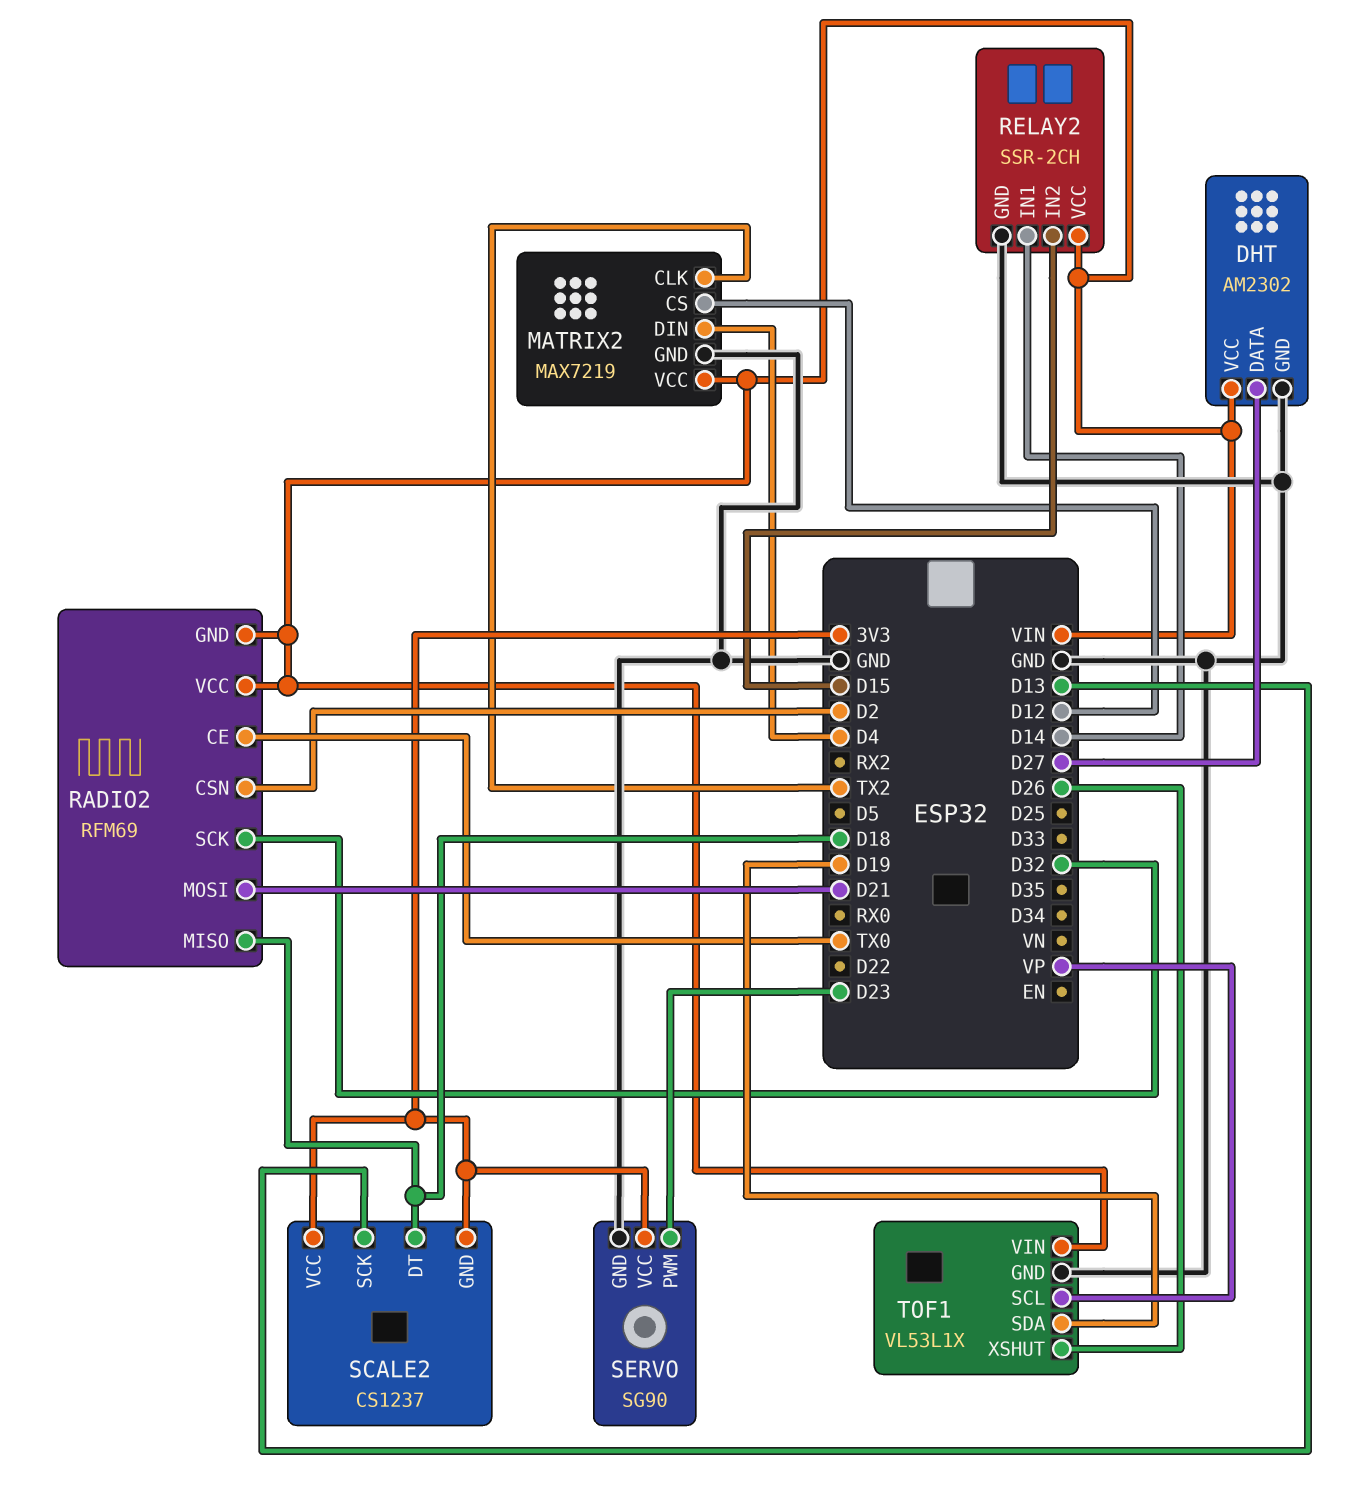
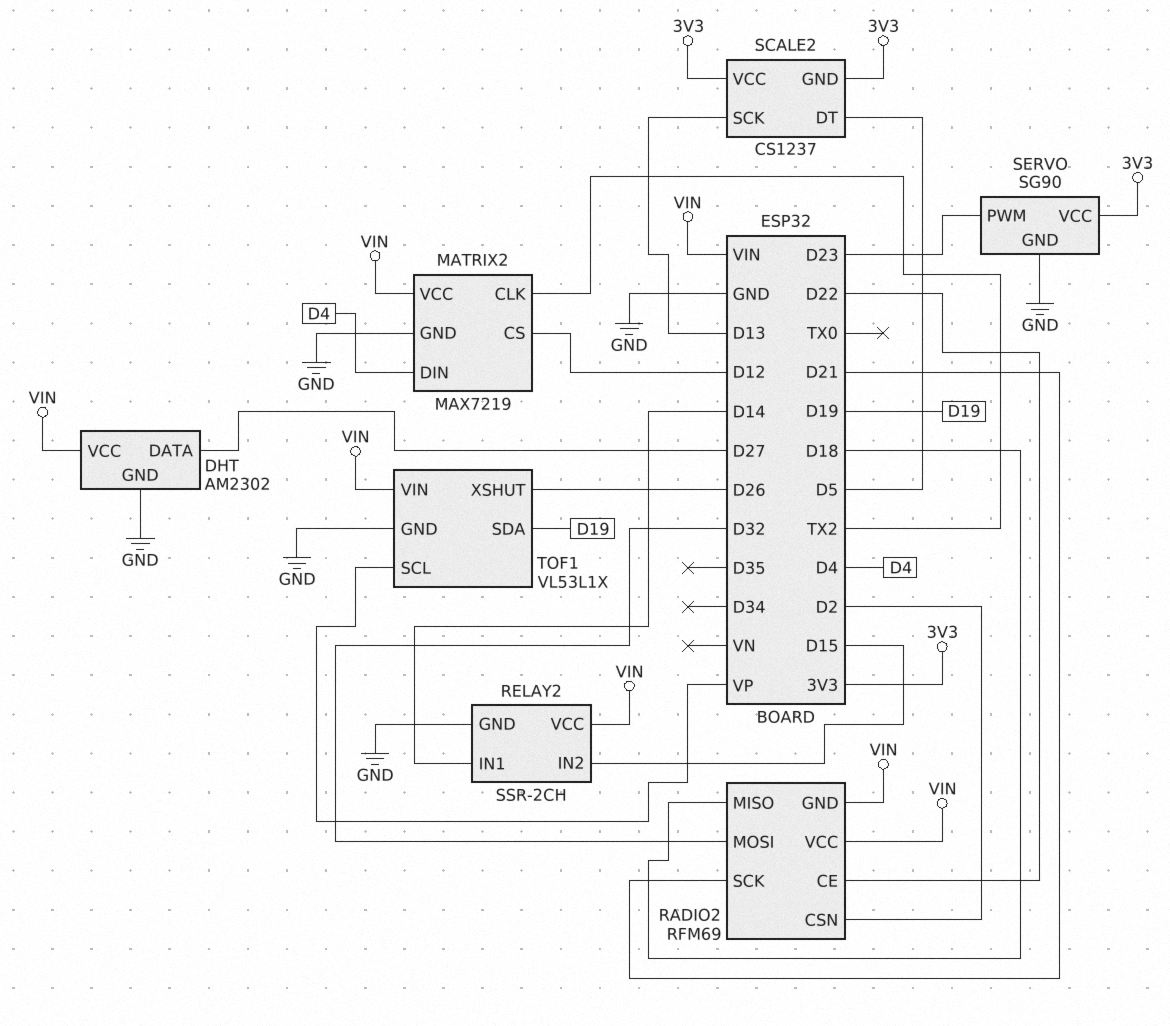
RADIO2 pin CE: TX0 -> D22
RADIO2 pin MOSI: D21 -> D32
RADIO2 pin SCK: D32 -> D21
SCALE2 pin DT: D18 -> D5

